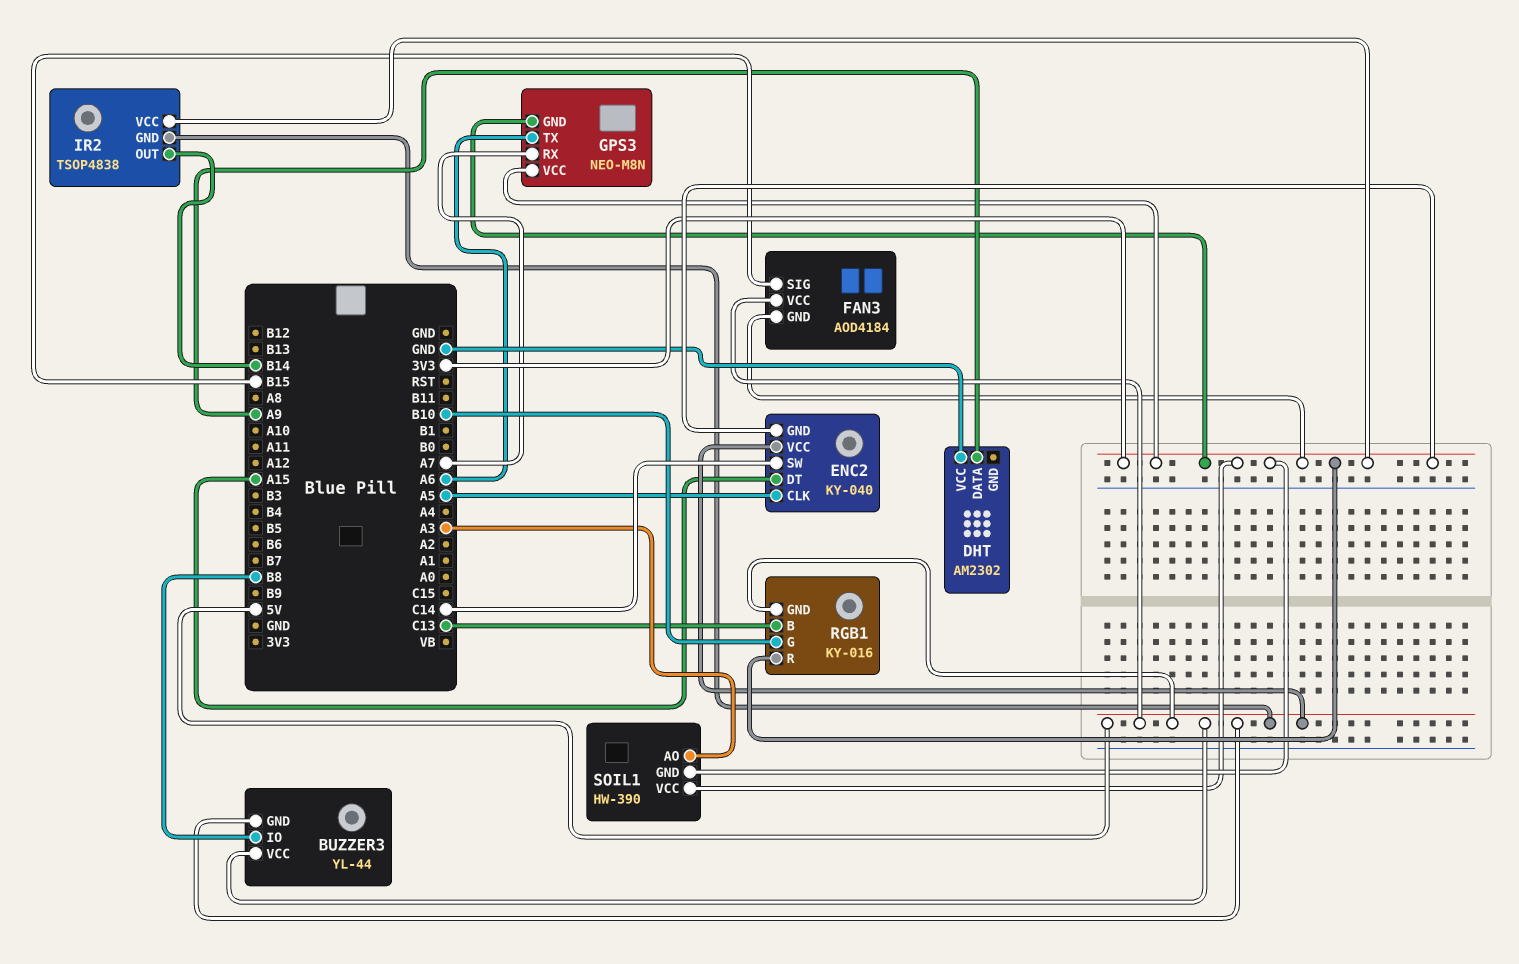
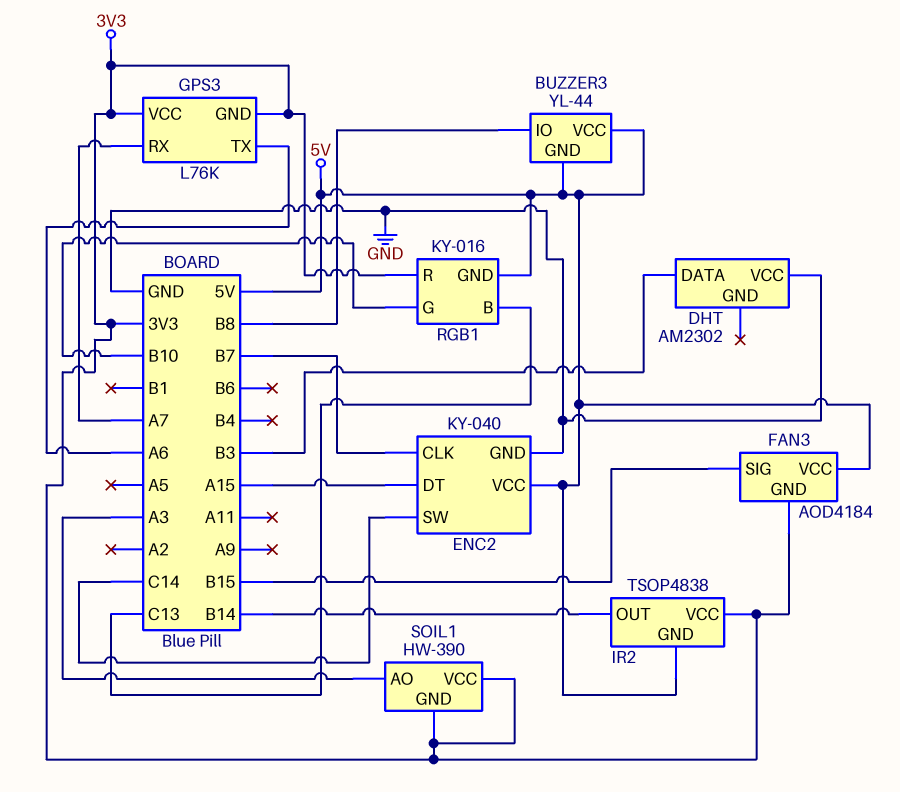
DHT pin DATA: A9 -> B3
ENC2 pin CLK: A5 -> B7
ENC2 pin GND: 3V3 -> GND
GPS3: NEO-M8N -> L76K

